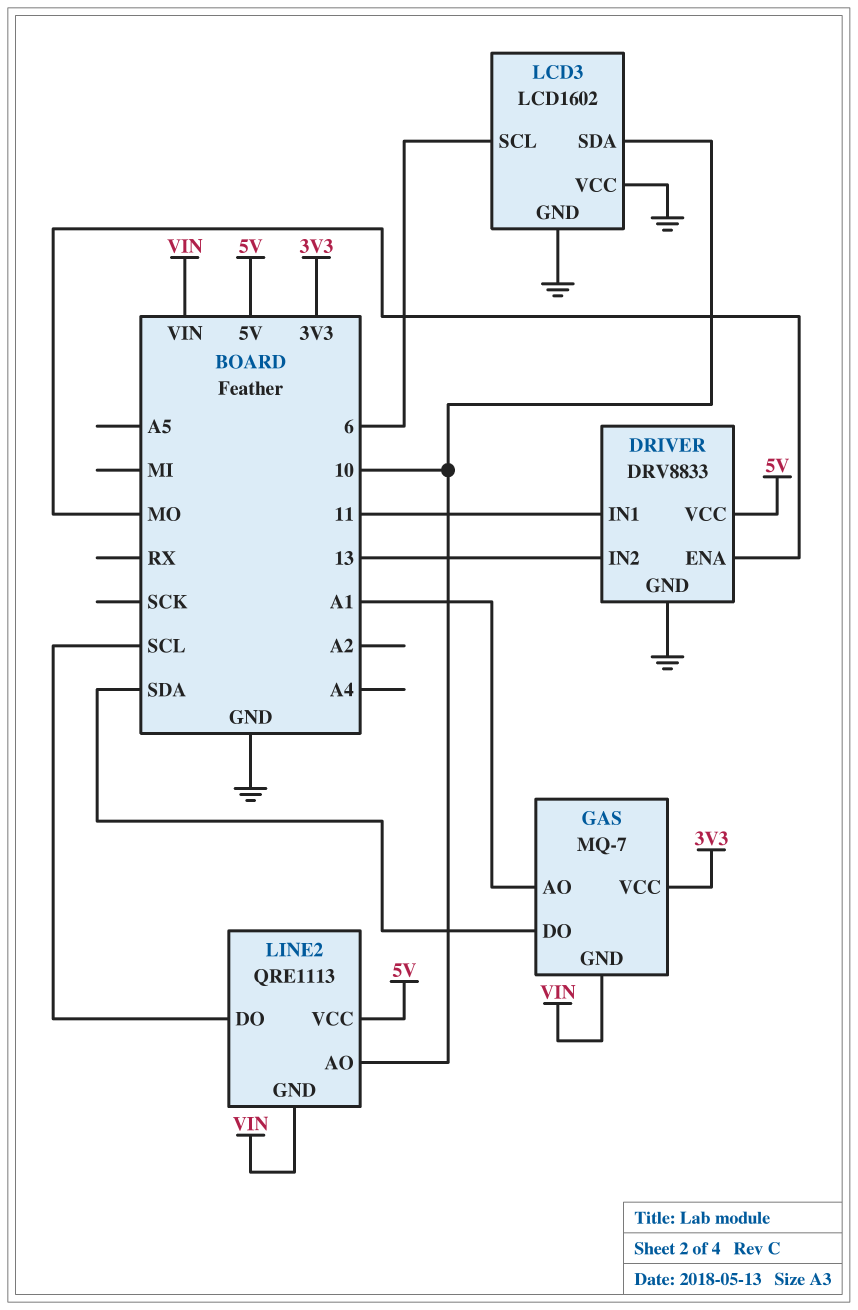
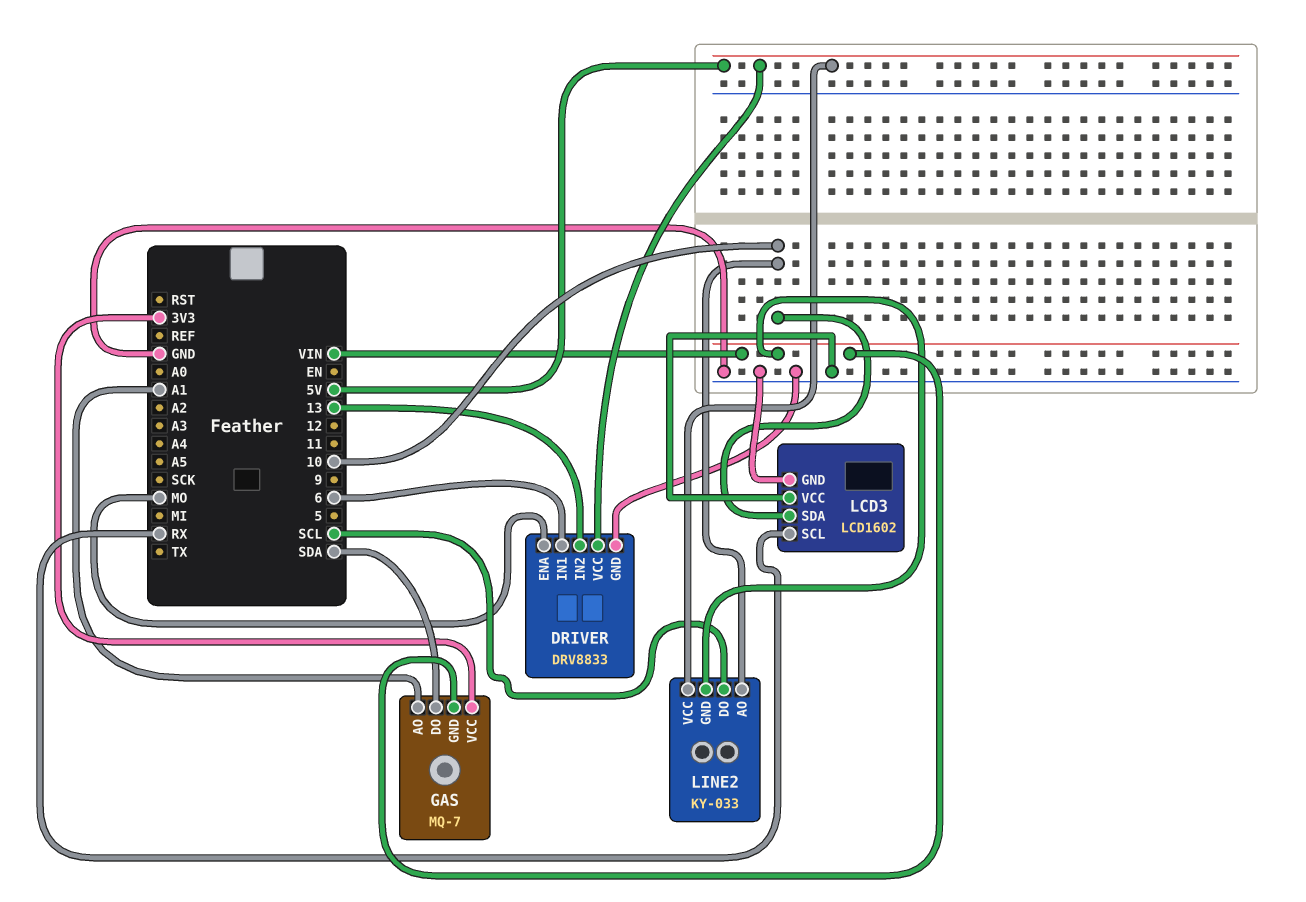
DRIVER pin IN1: 11 -> 6
LCD3 pin SCL: 6 -> RX
LINE2: QRE1113 -> KY-033

